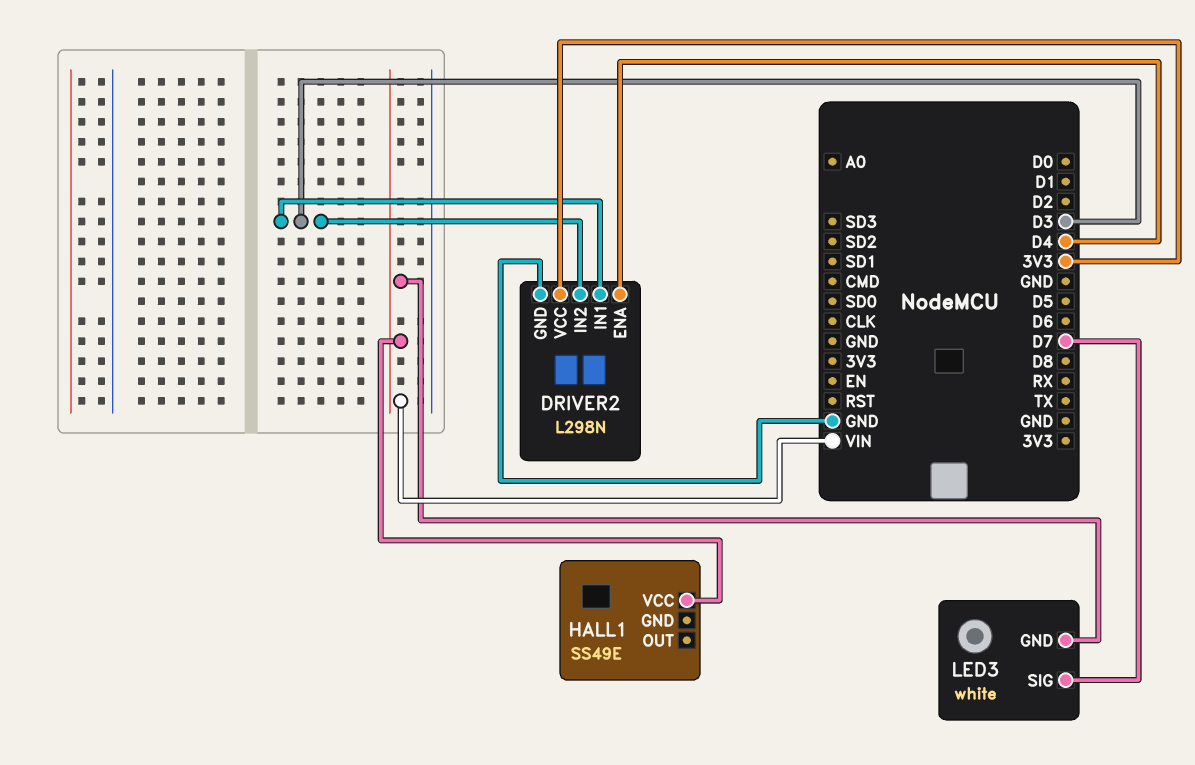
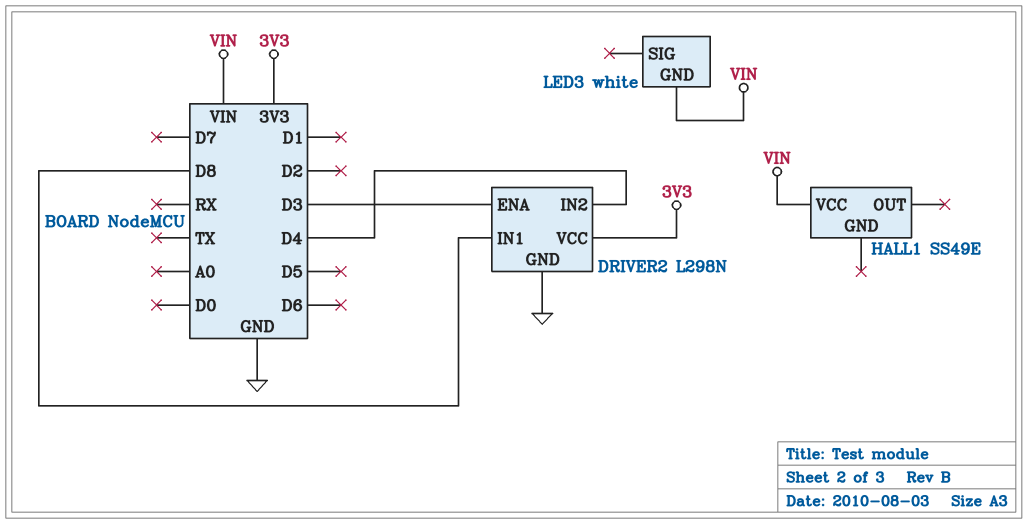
DRIVER2 pin ENA: D4 -> D3
DRIVER2 pin IN1: D3 -> D8
DRIVER2 pin IN2: D3 -> D4
LED3 pin SIG: D7 -> none

